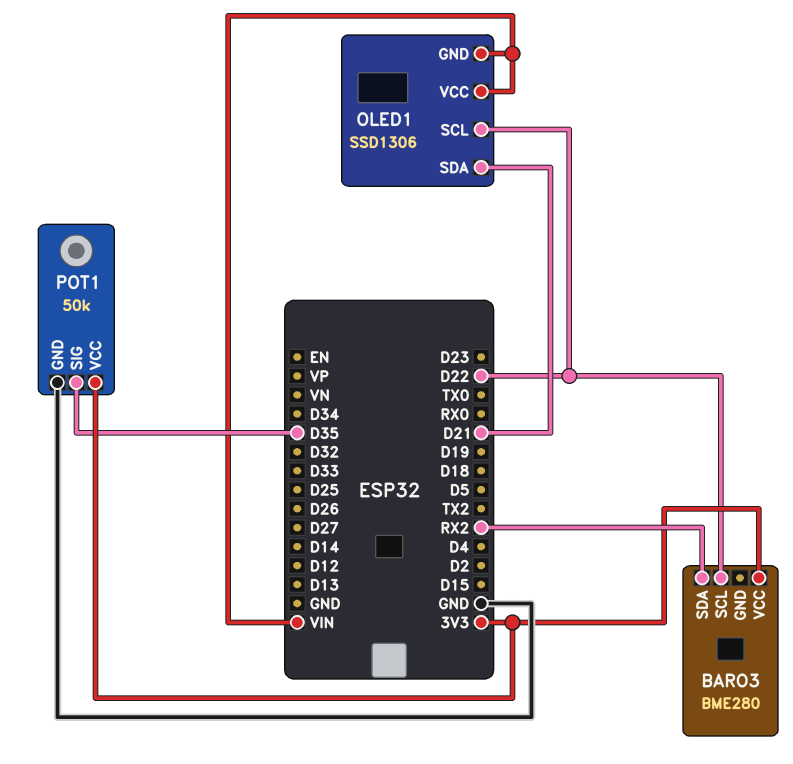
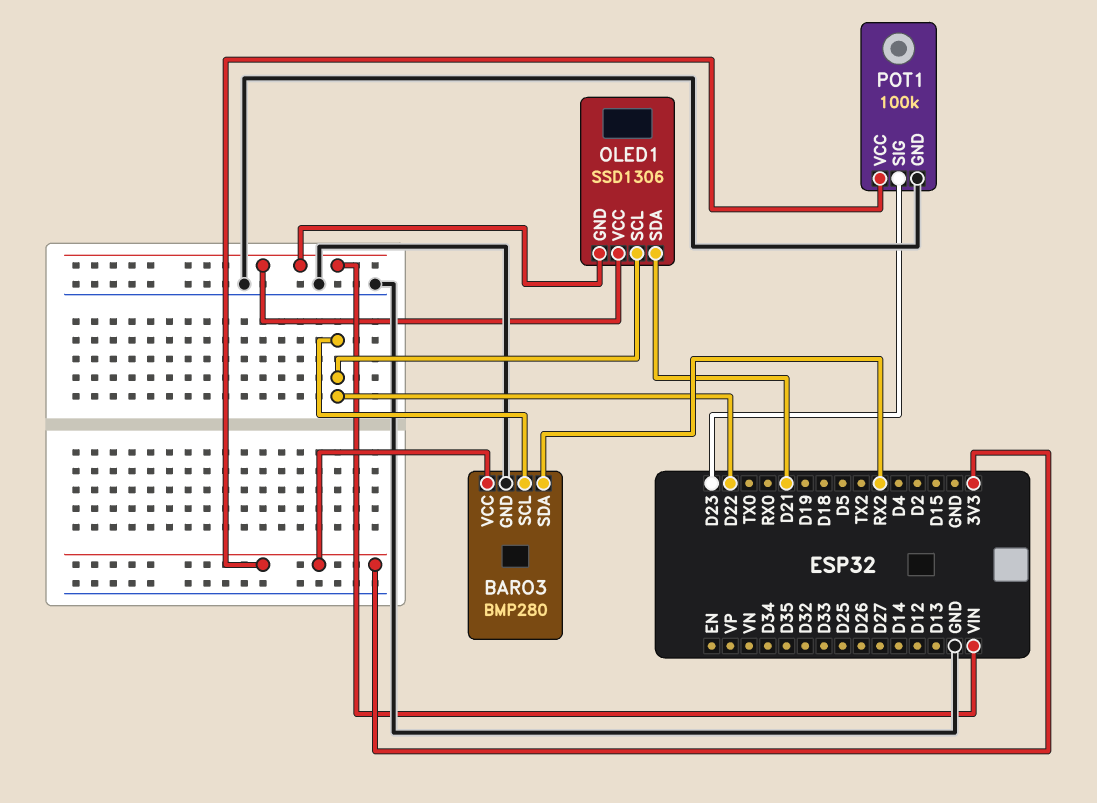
BARO3: BME280 -> BMP280
BARO3 pin GND: none -> GND
POT1: 50k -> 100k
POT1 pin SIG: D35 -> D23

